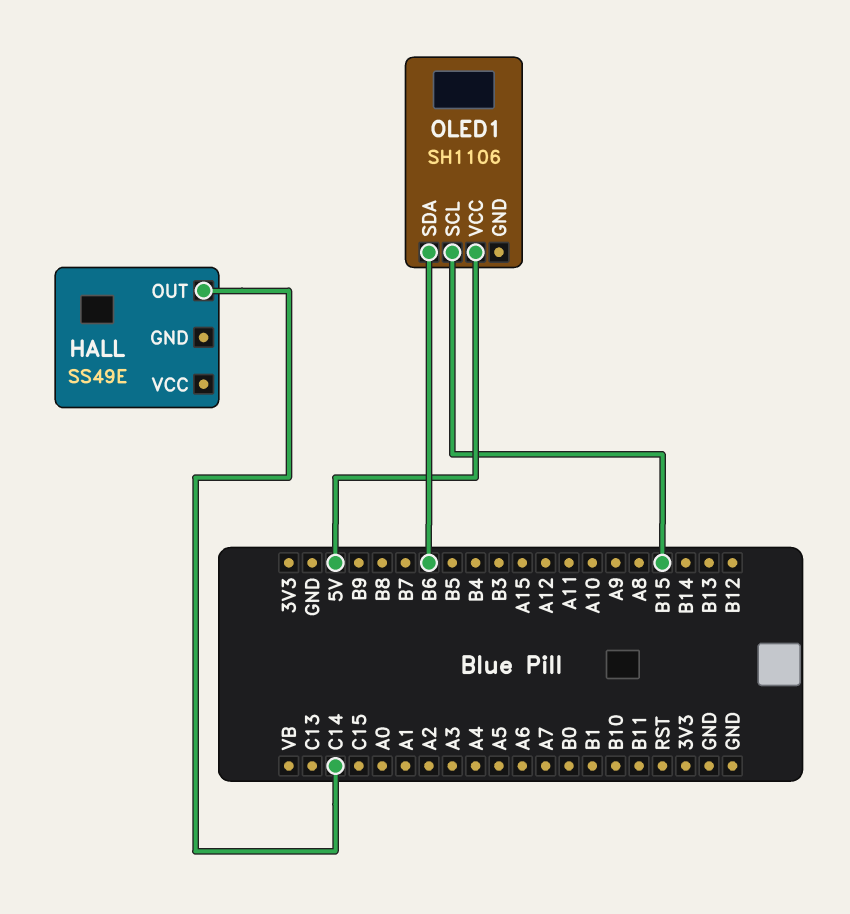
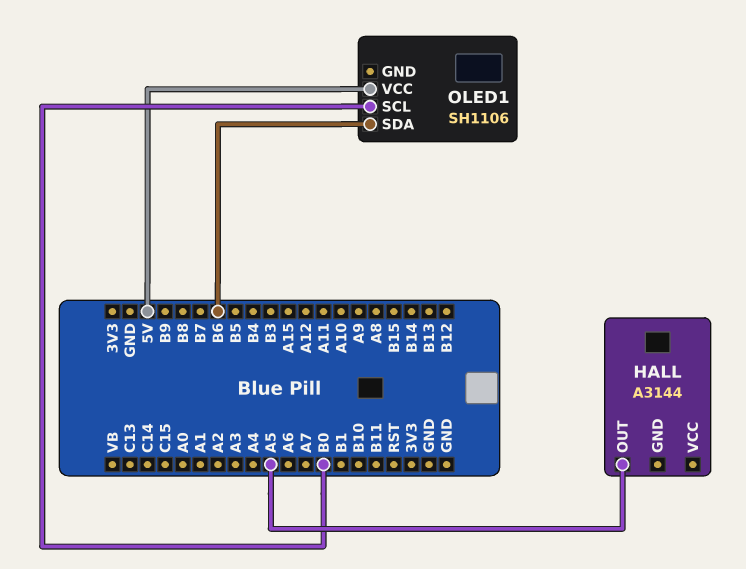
HALL: SS49E -> A3144
HALL pin OUT: C14 -> A5
OLED1 pin SCL: B15 -> B0

